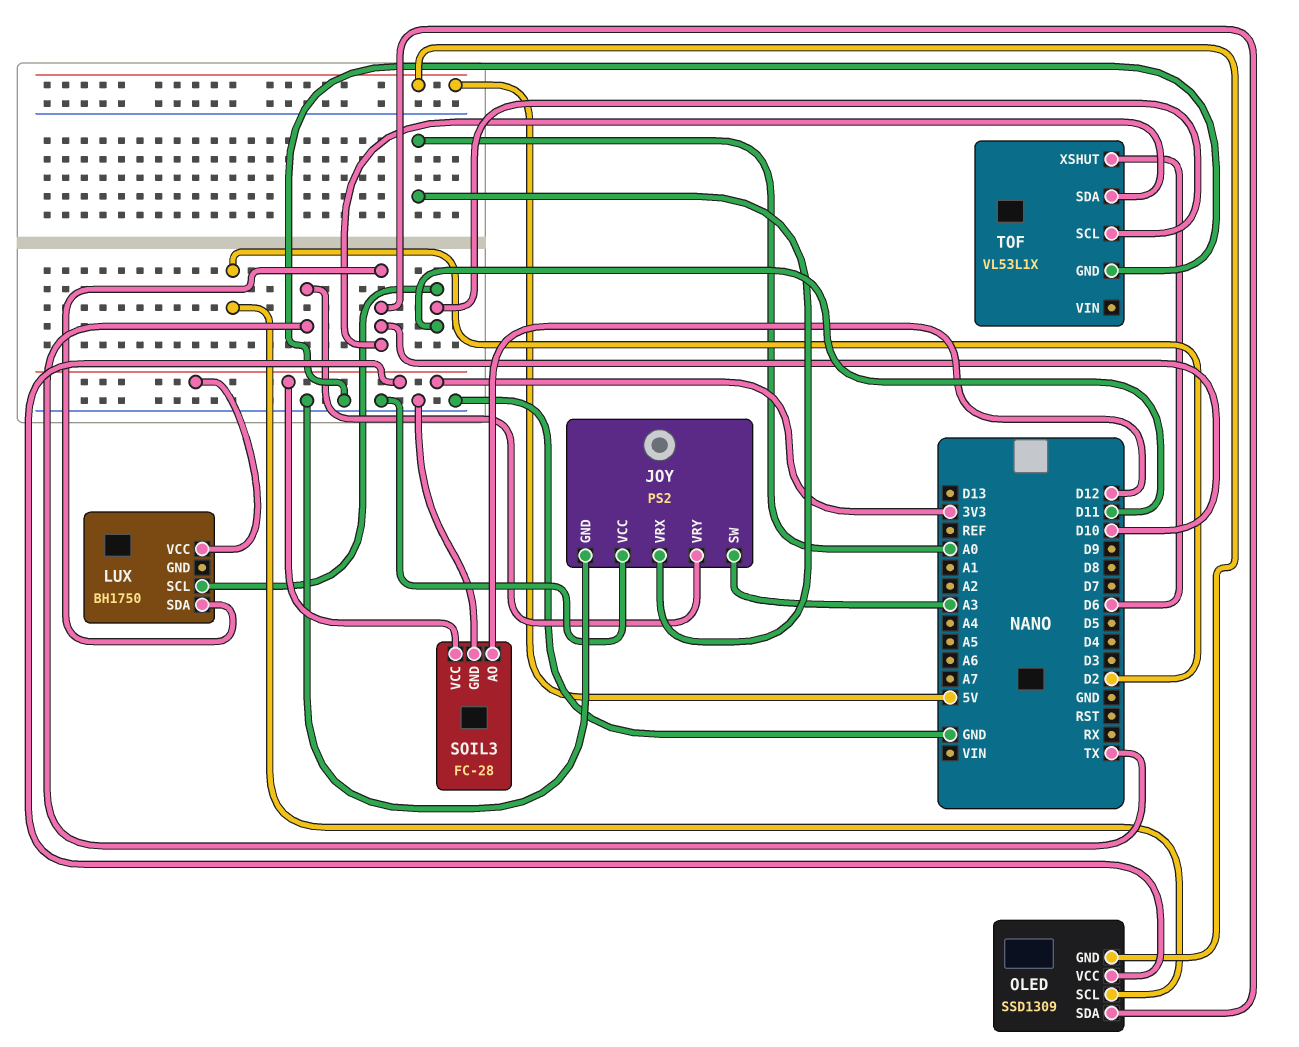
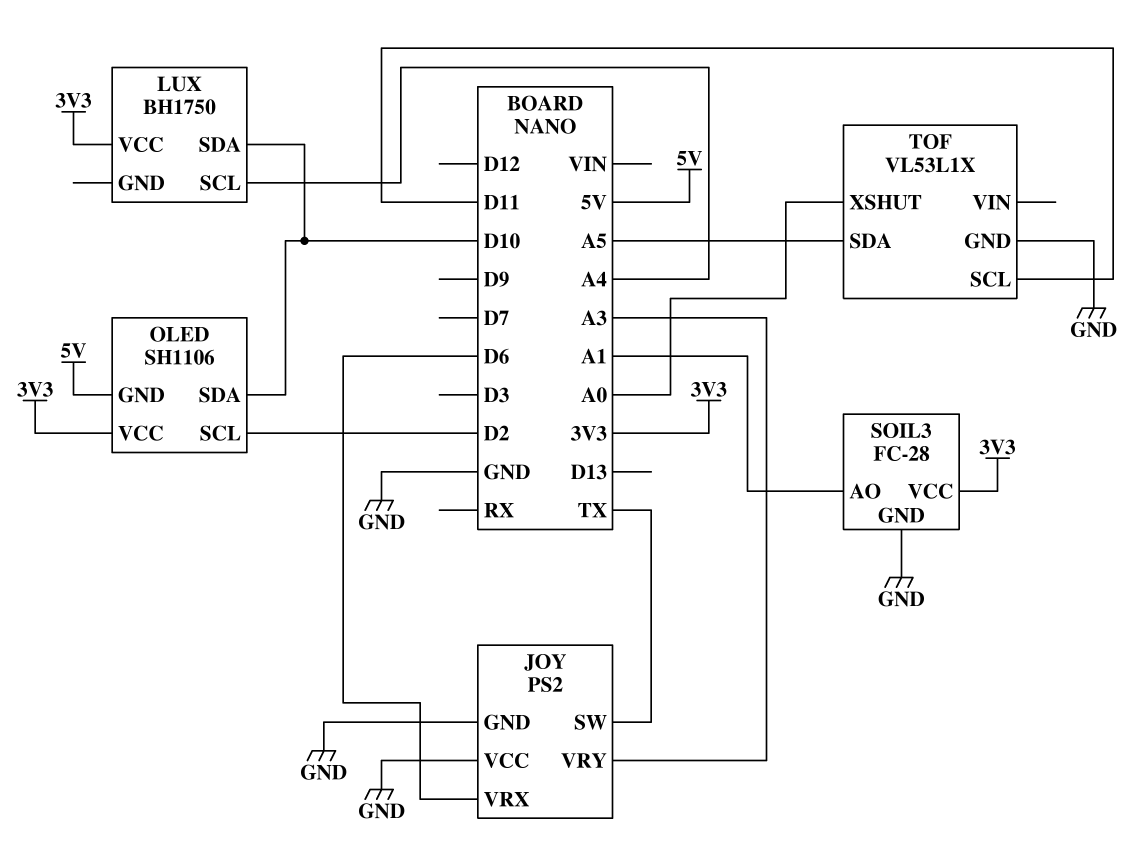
JOY pin SW: A3 -> TX
JOY pin VRX: A0 -> D6
JOY pin VRY: TX -> A3
LUX pin SCL: D11 -> A4
OLED: SSD1309 -> SH1106
SOIL3 pin AO: D12 -> A1
TOF pin SDA: D10 -> A5
TOF pin XSHUT: D6 -> A0

